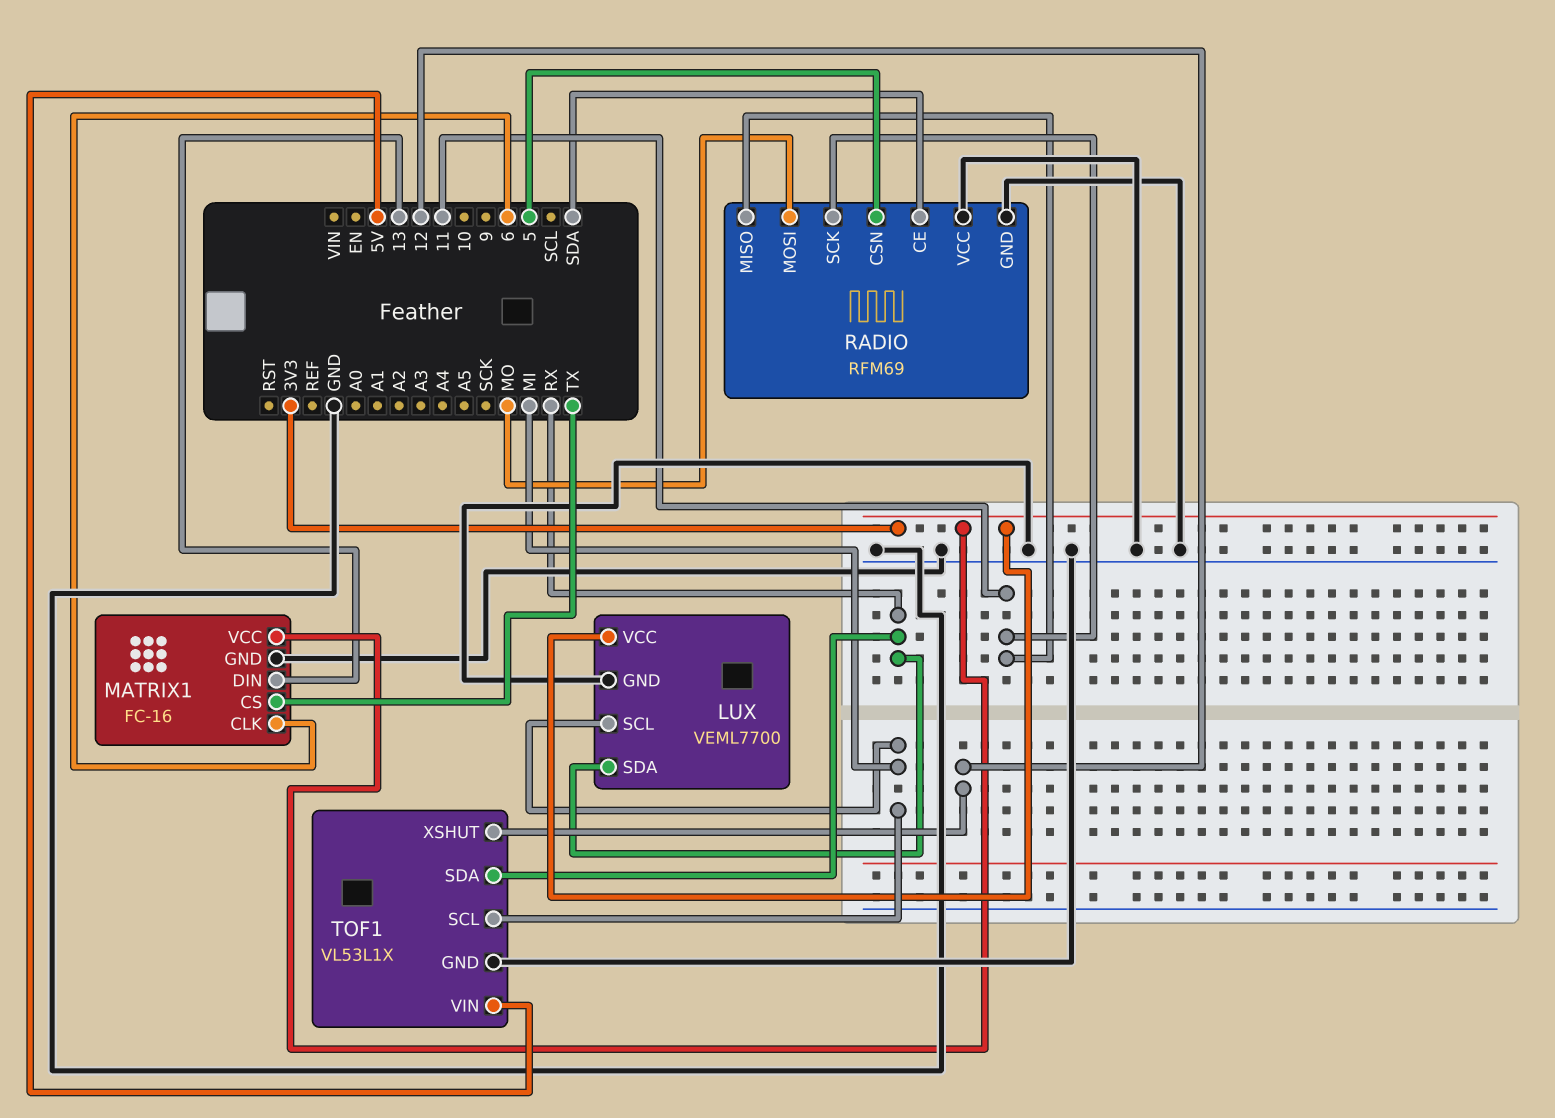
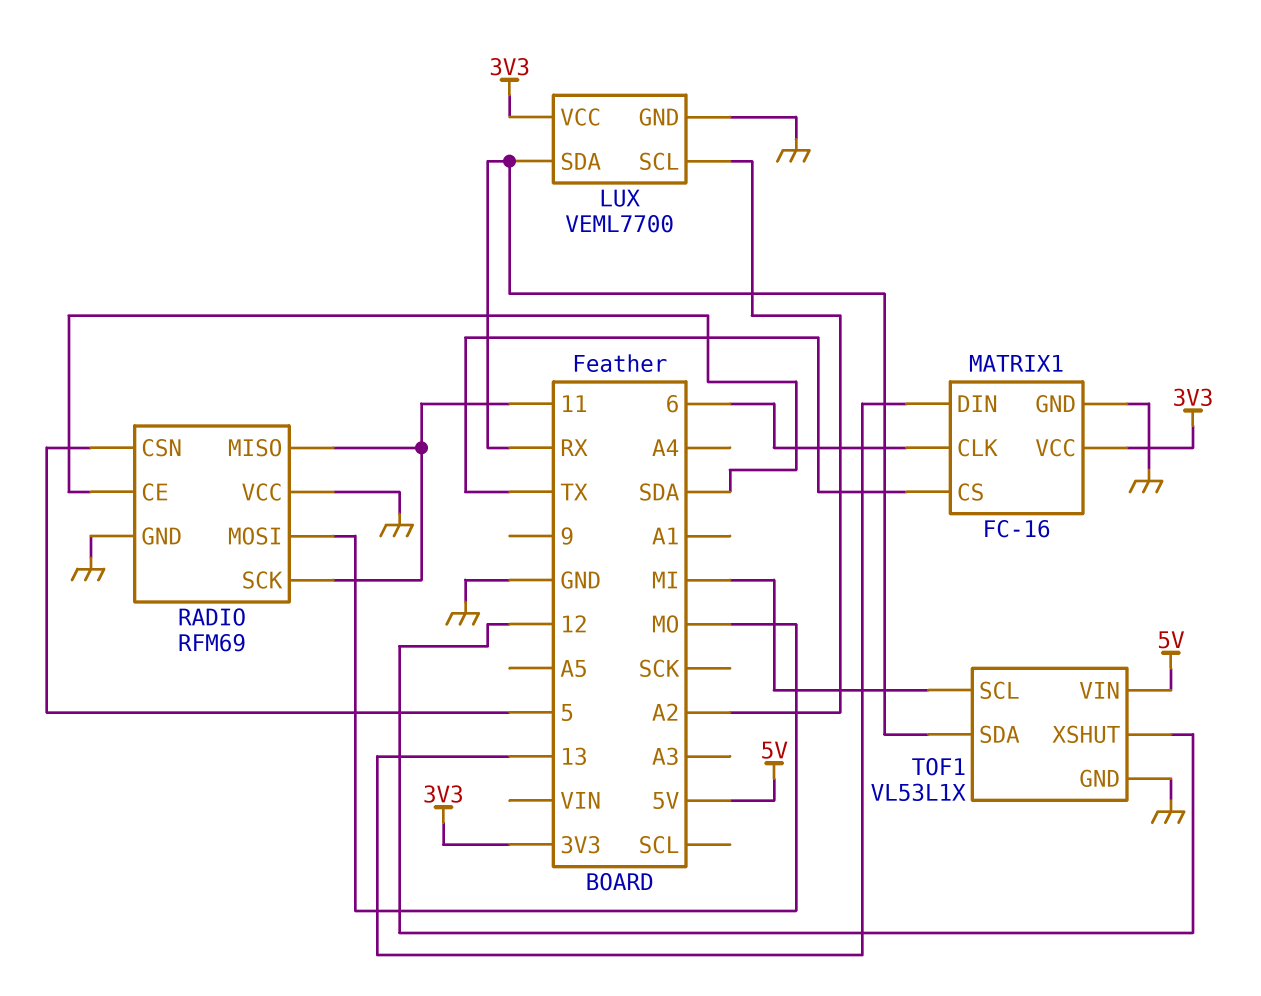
LUX pin SCL: MI -> A2

